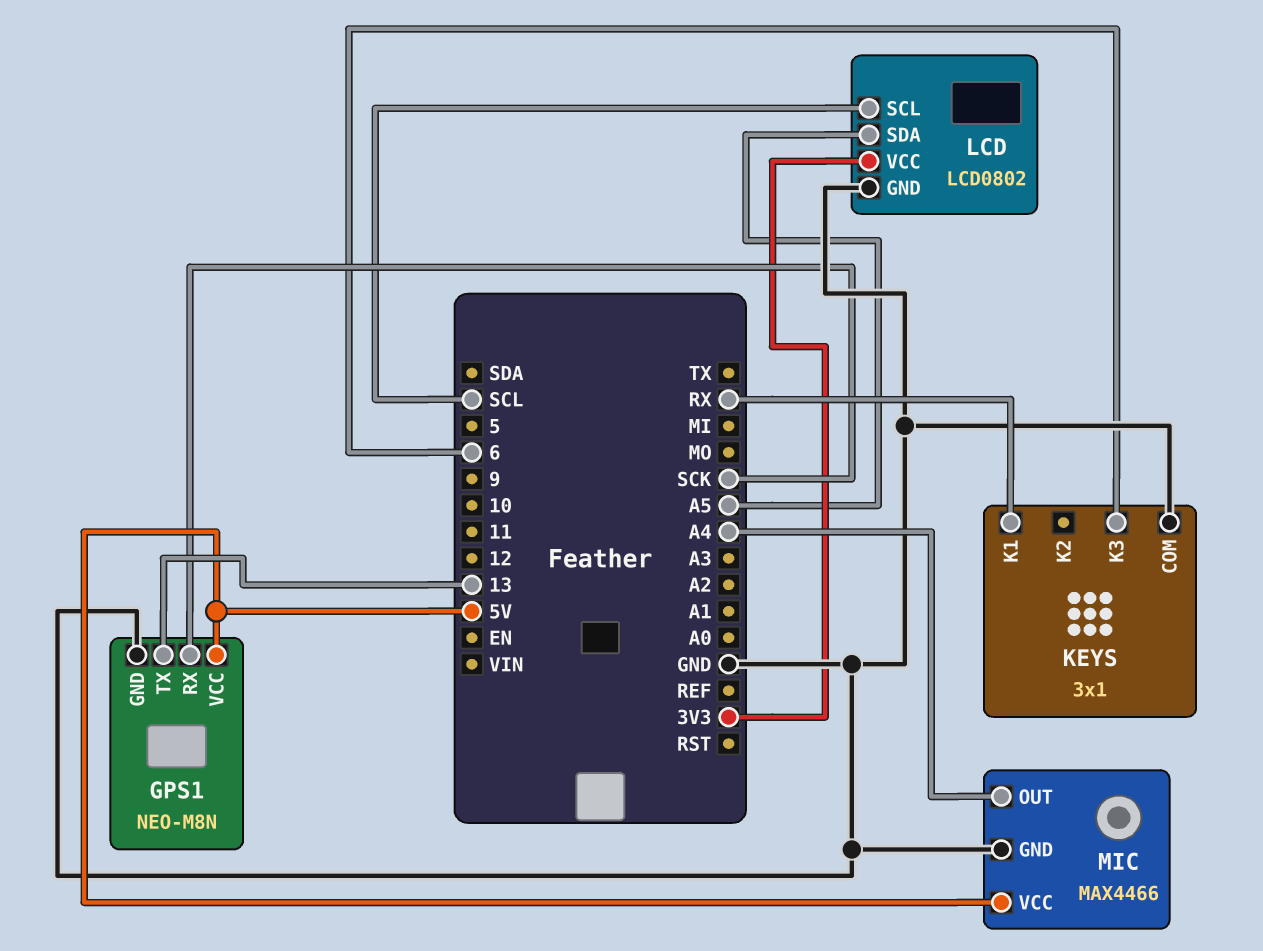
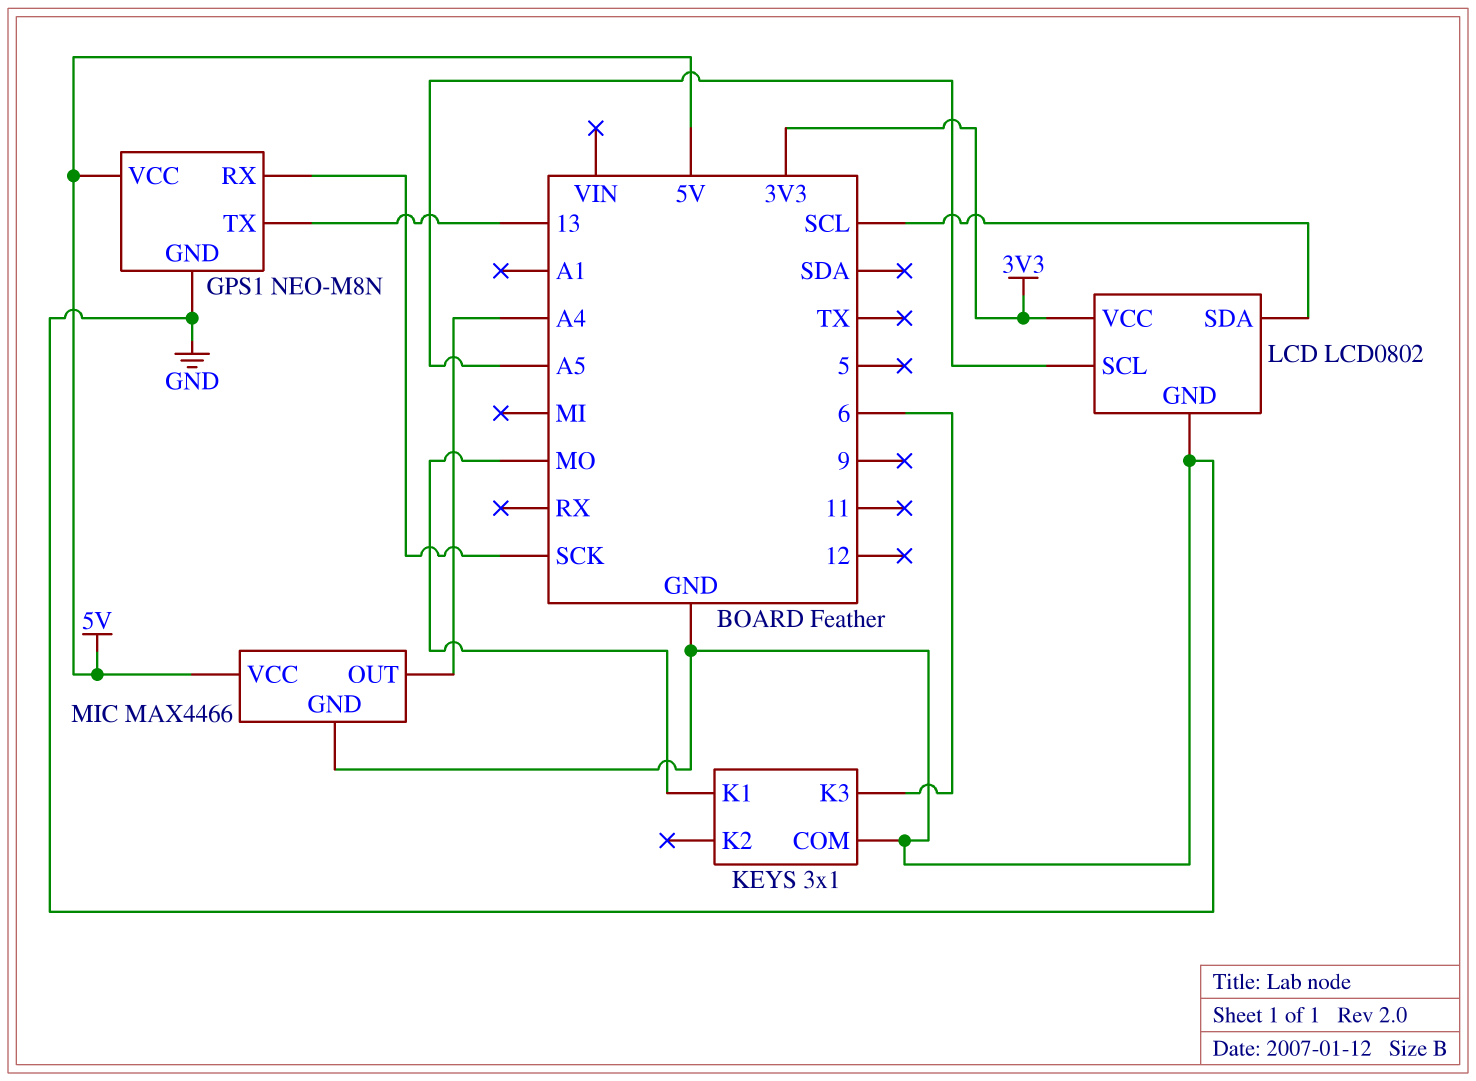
KEYS pin K1: RX -> MO
LCD pin SCL: SCL -> A5
LCD pin SDA: A5 -> SCL

